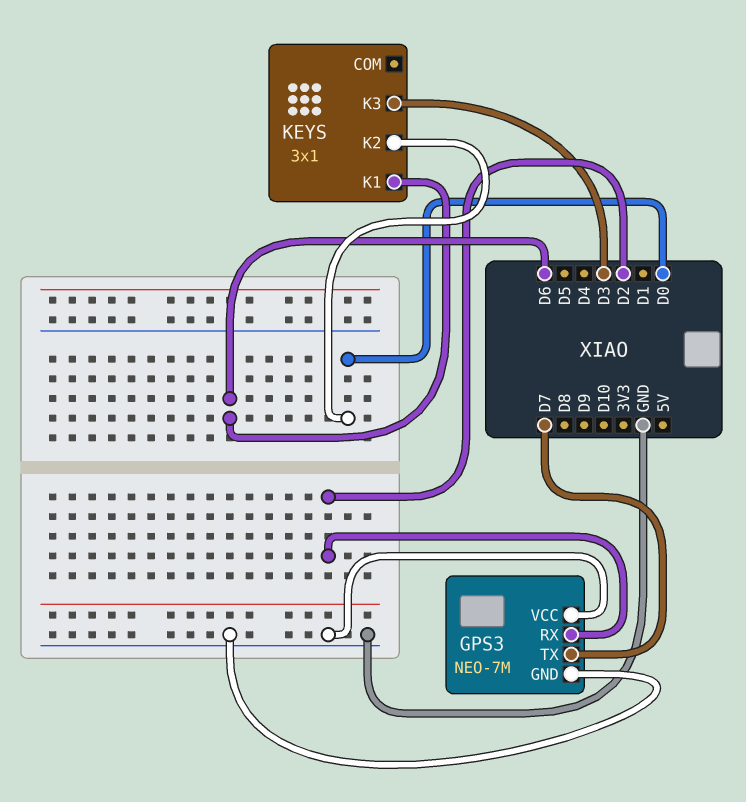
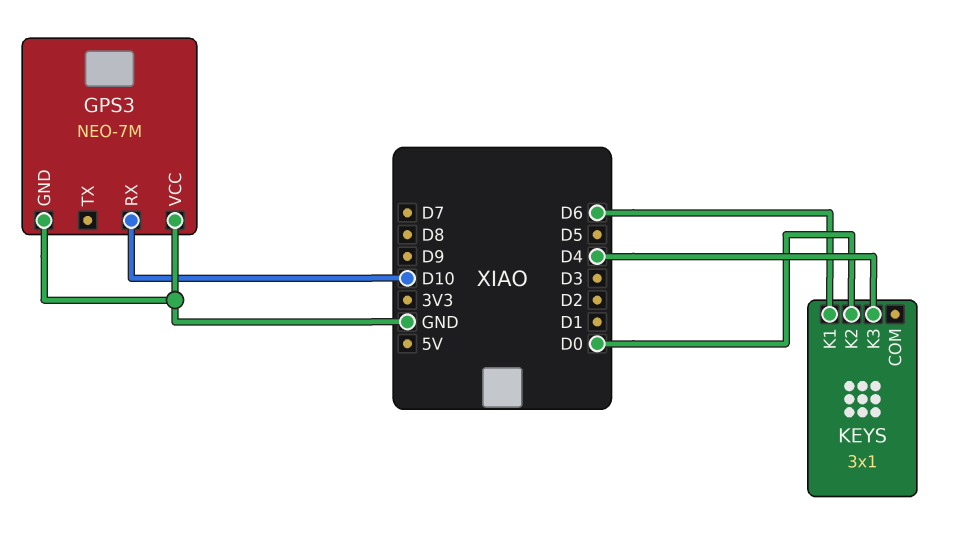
GPS3 pin RX: D2 -> D10
GPS3 pin TX: D7 -> none
KEYS pin K3: D3 -> D4

